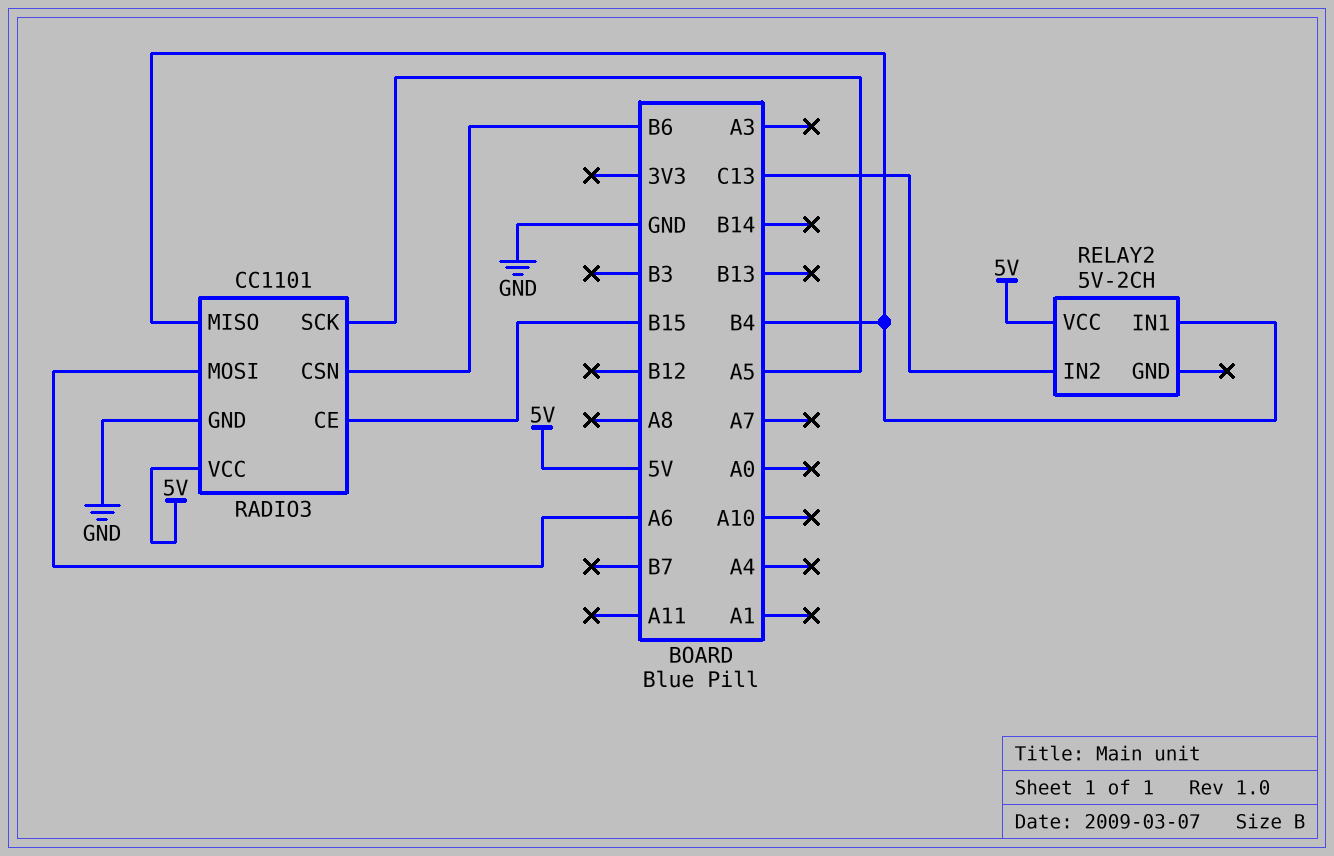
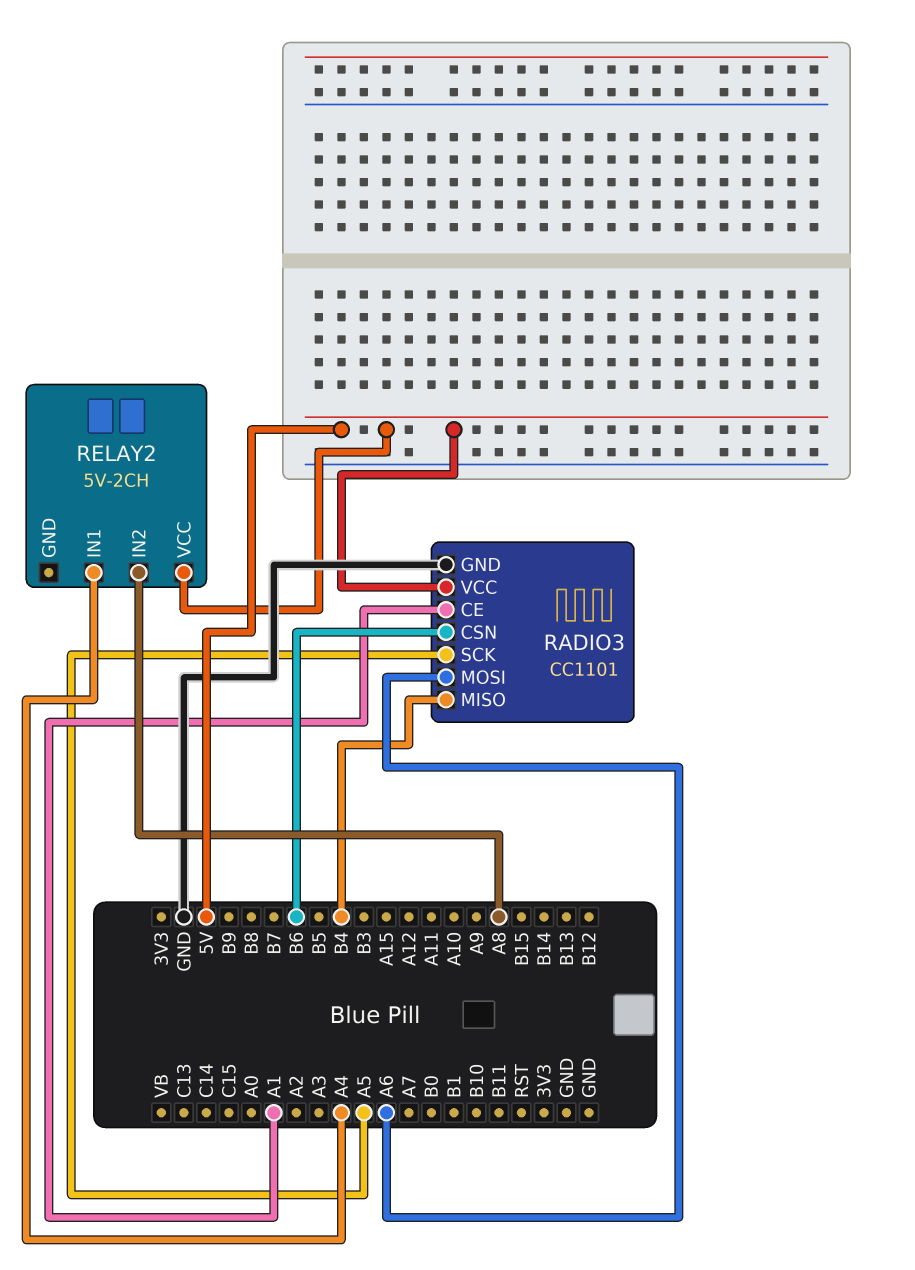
RADIO3 pin CE: B15 -> A1
RELAY2 pin IN1: B4 -> A4
RELAY2 pin IN2: C13 -> A8

